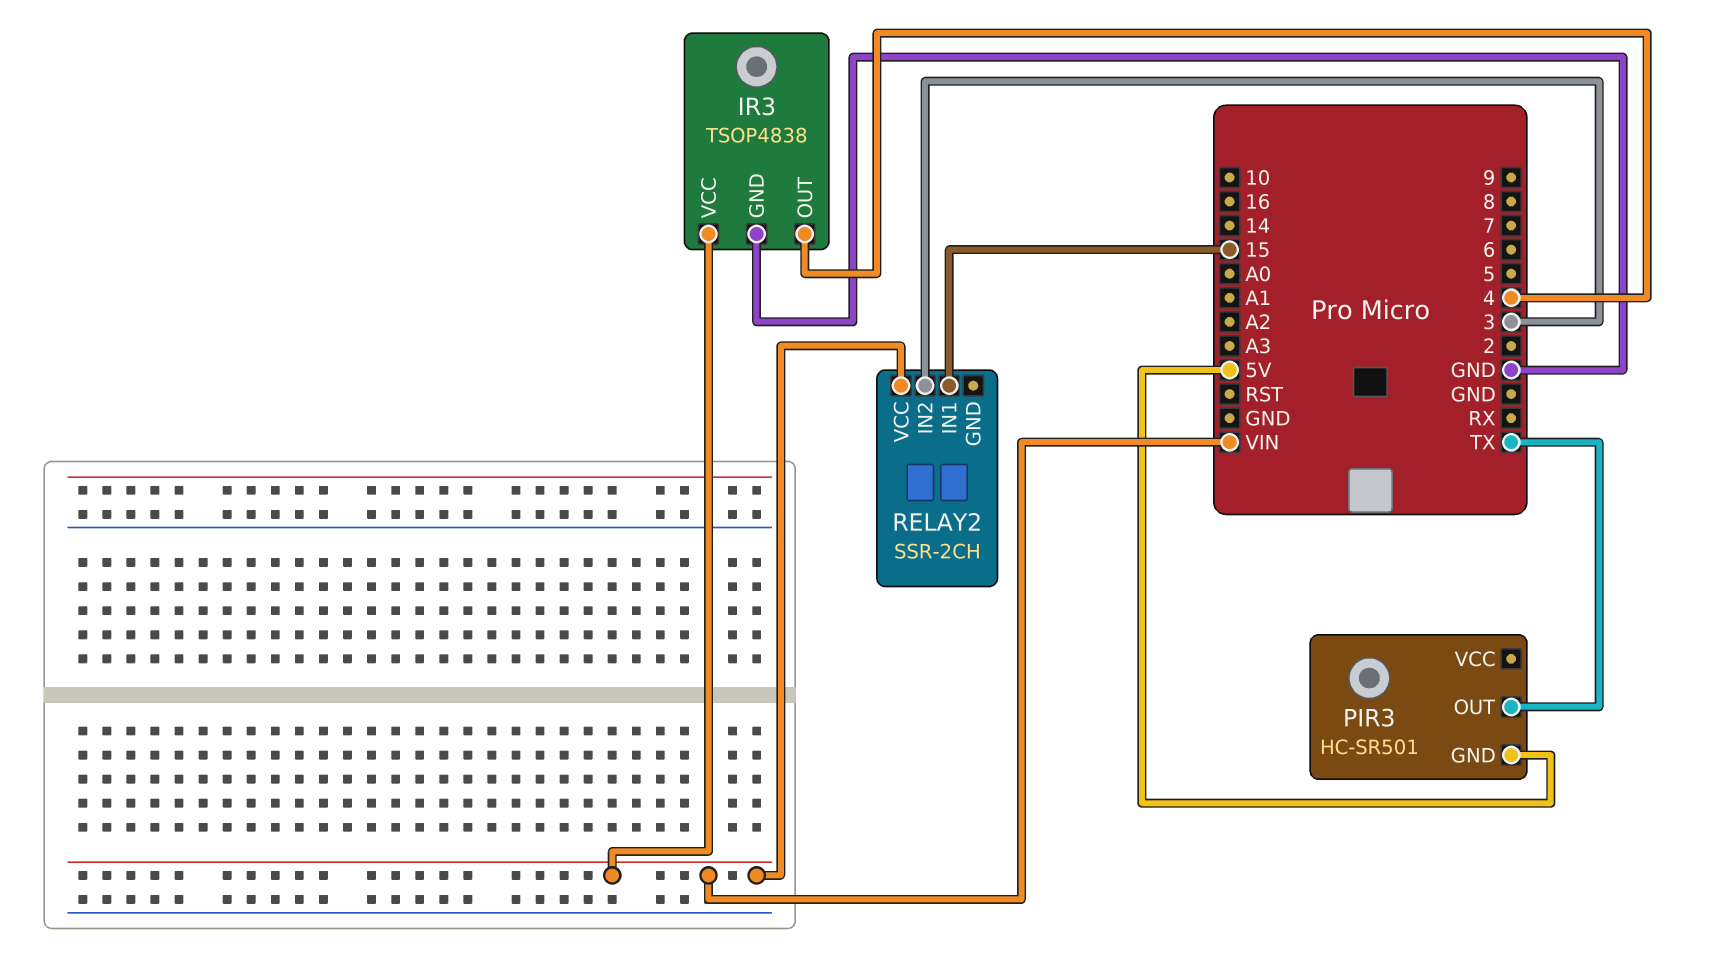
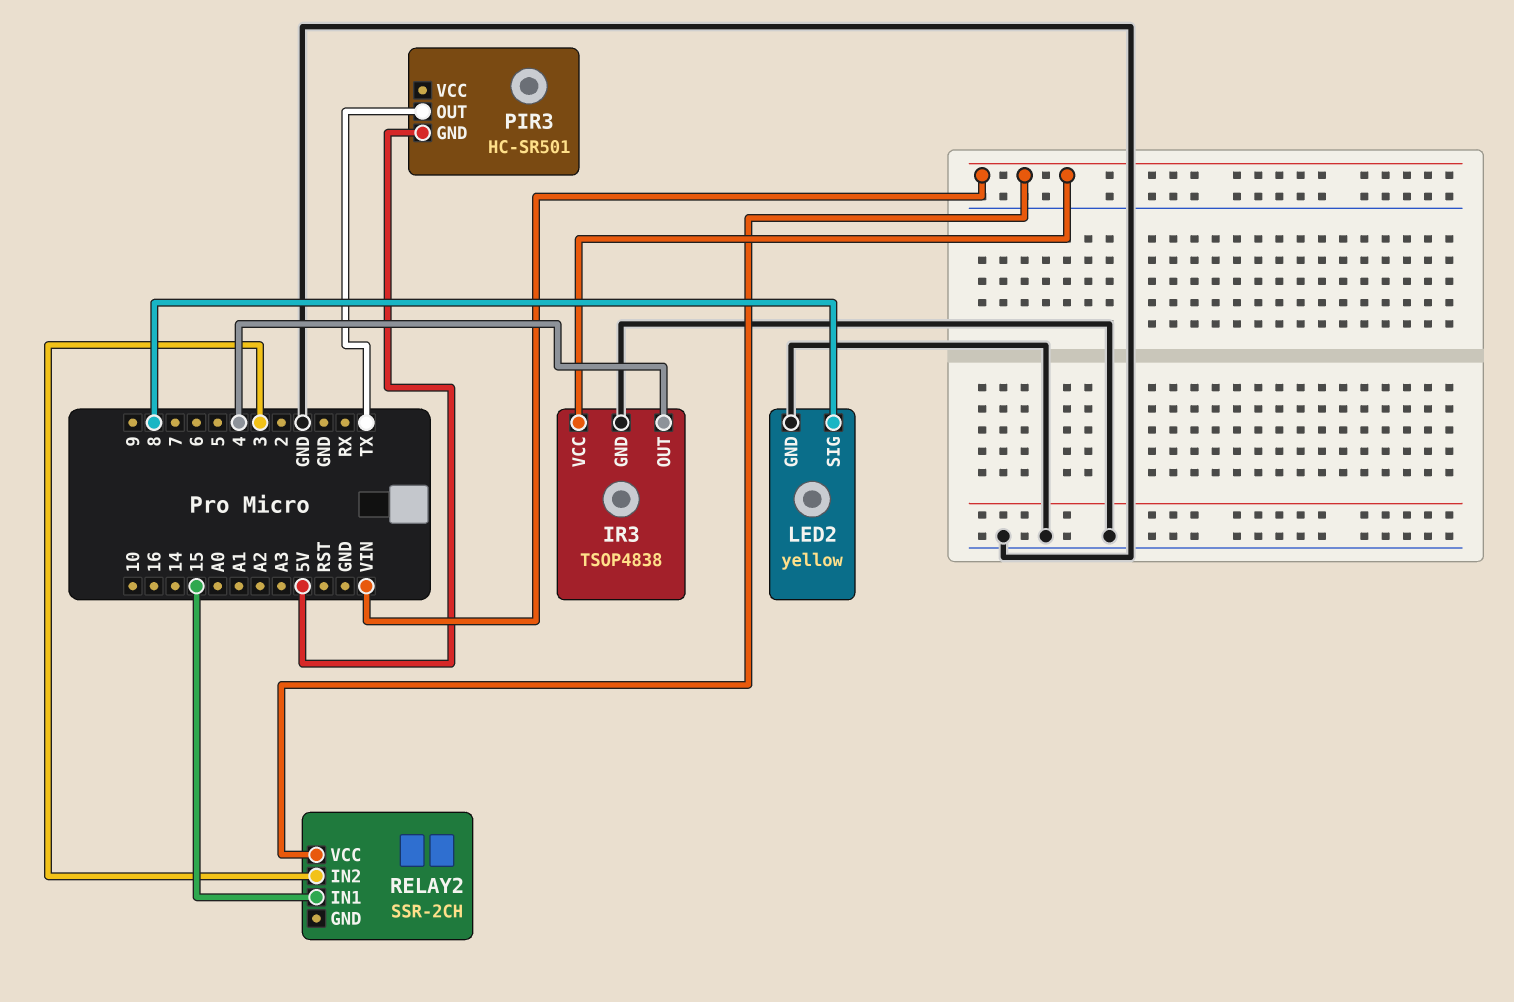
LED2: none -> yellow
LED2 pin GND: none -> GND
LED2 pin SIG: none -> 8

